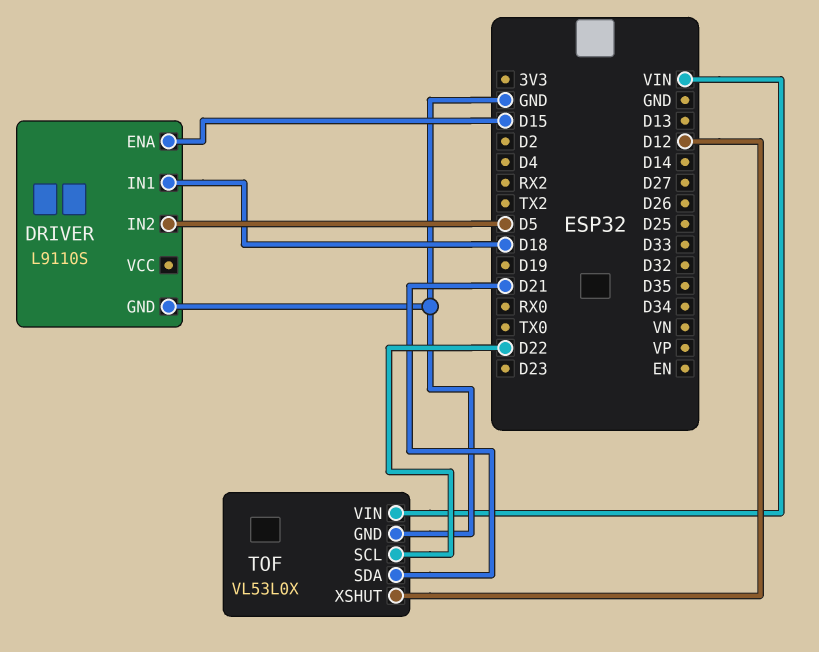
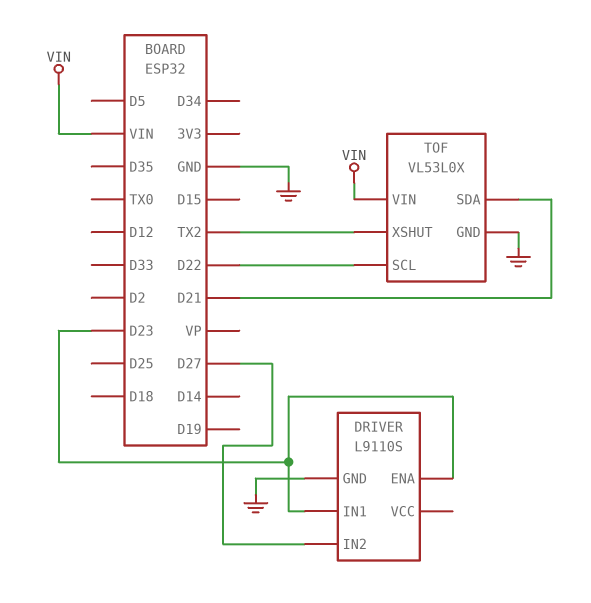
DRIVER pin ENA: D15 -> D23
DRIVER pin IN1: D18 -> D23
DRIVER pin IN2: D5 -> D27
TOF pin XSHUT: D12 -> TX2

